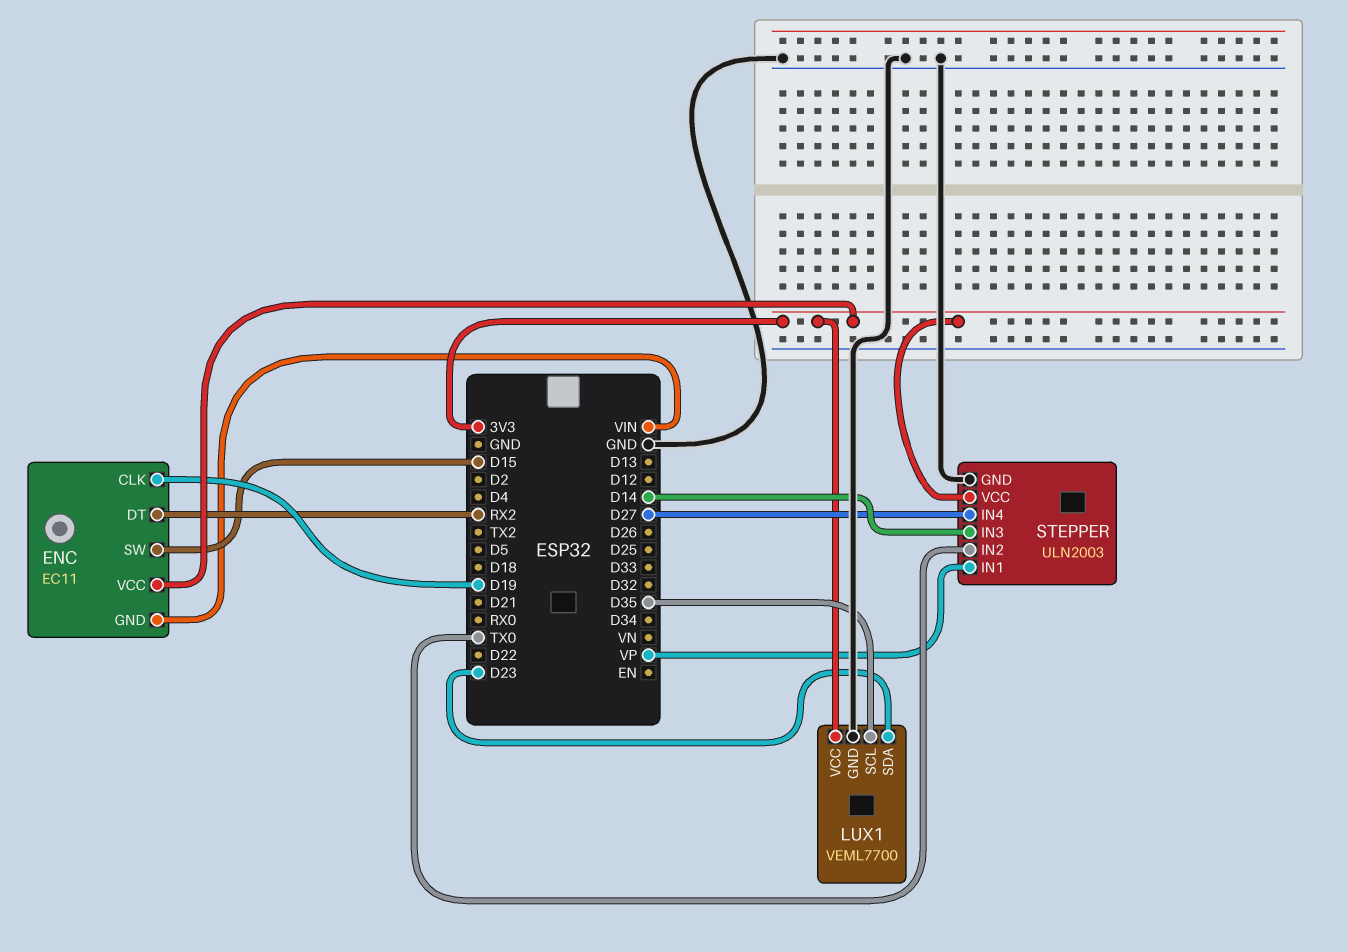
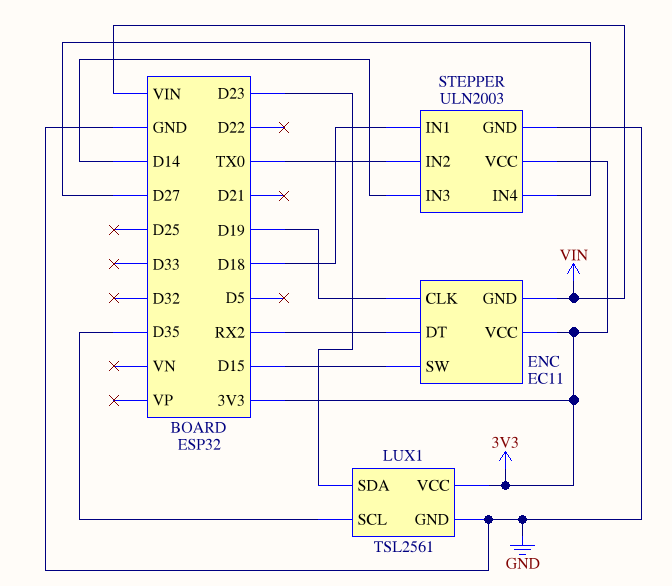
LUX1: VEML7700 -> TSL2561
STEPPER pin IN1: VP -> D18

